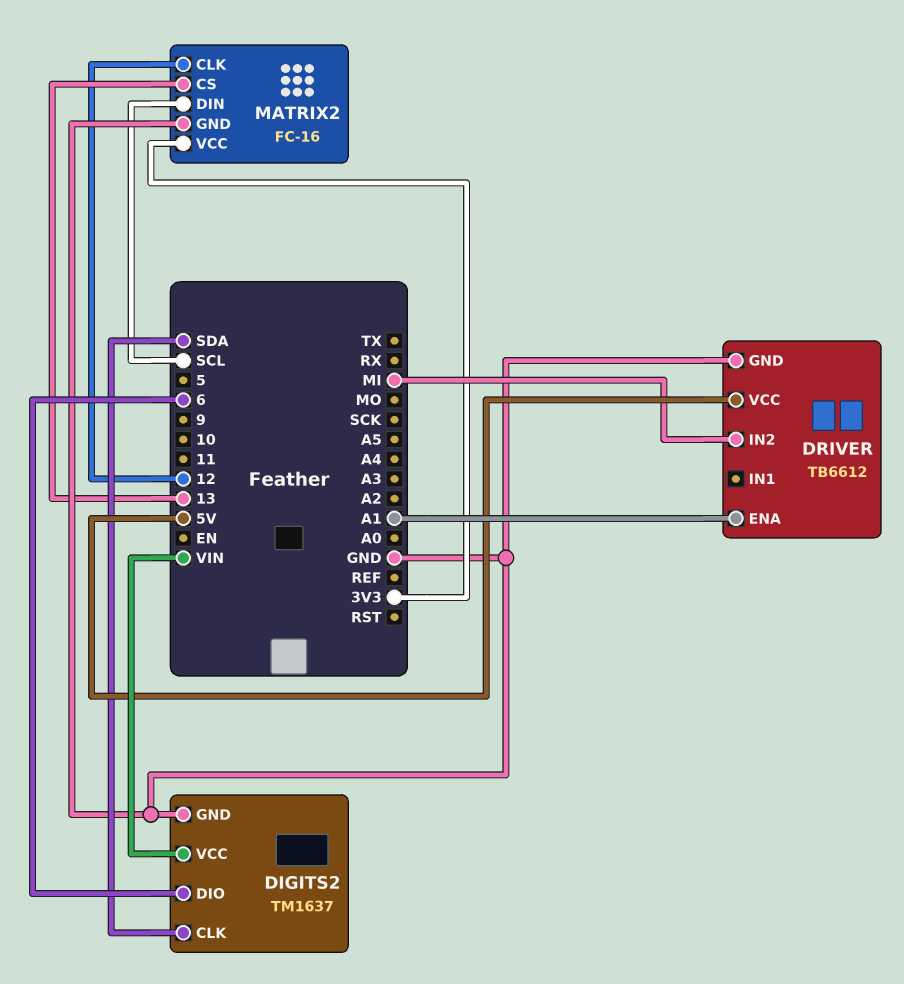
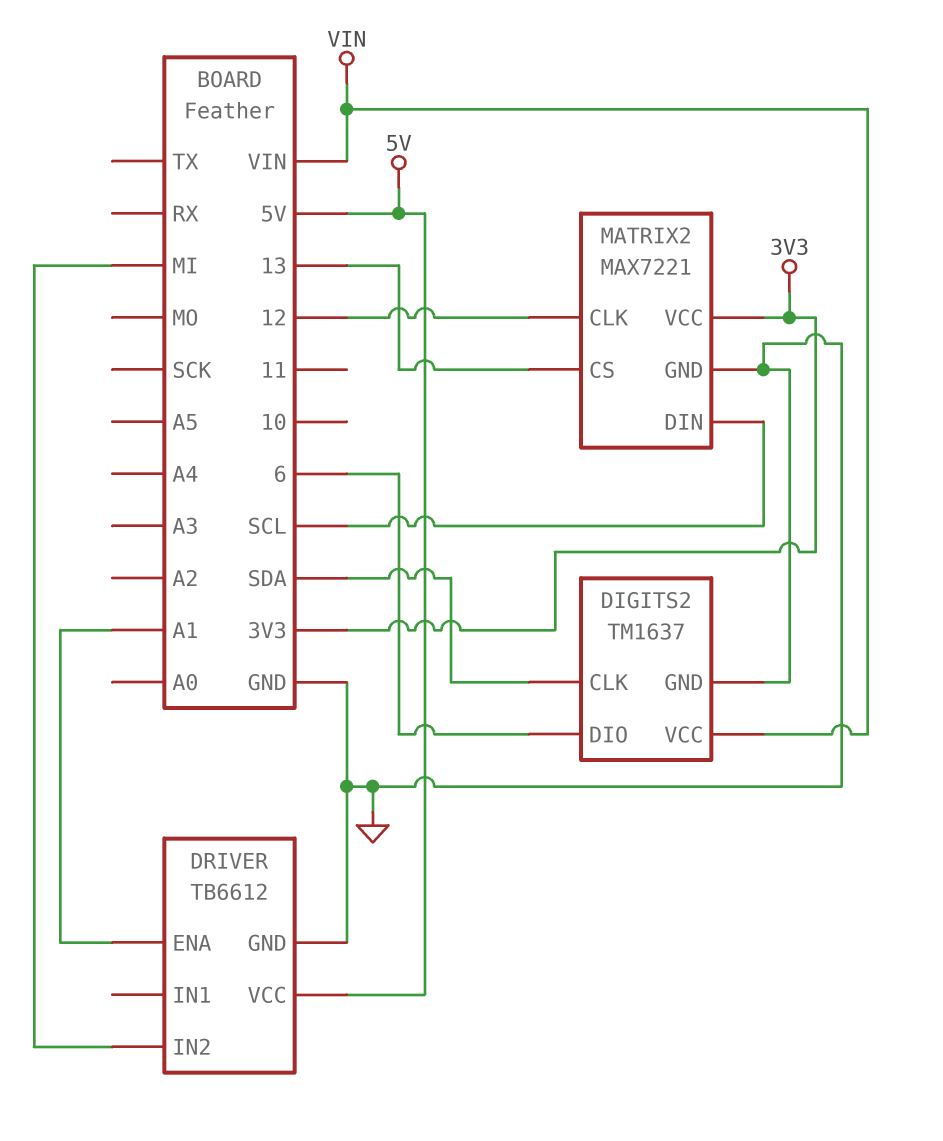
MATRIX2: FC-16 -> MAX7221

